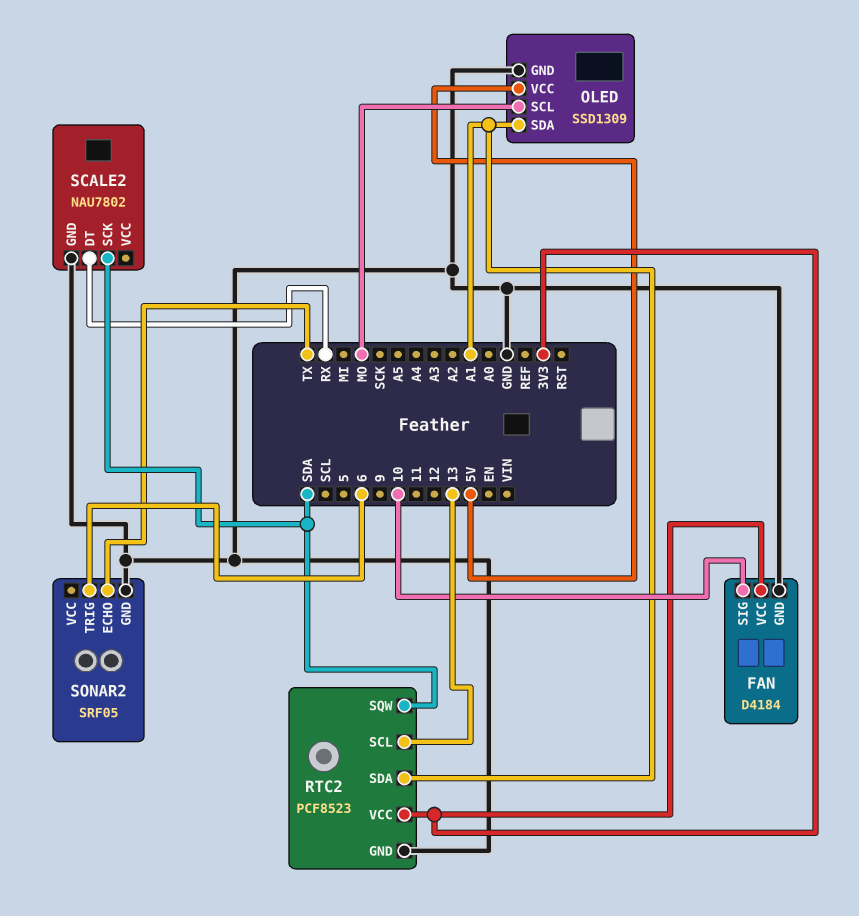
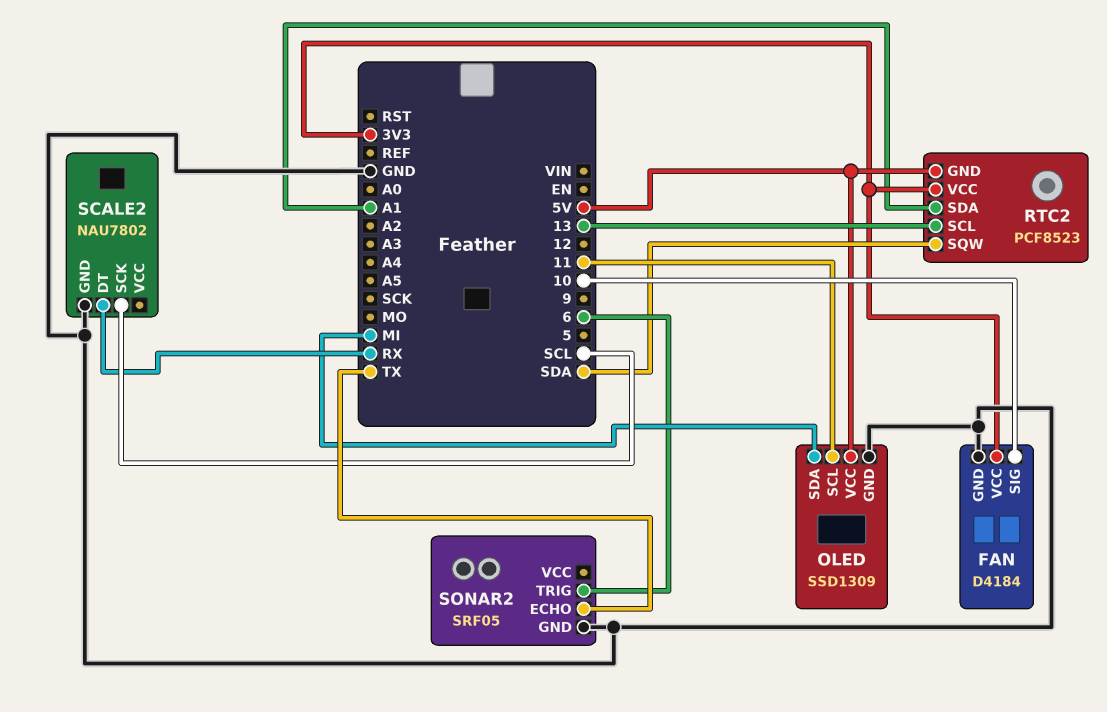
OLED pin SCL: MO -> 11
OLED pin SDA: A1 -> MI
RTC2 pin GND: GND -> 5V
SCALE2 pin SCK: SDA -> SCL

